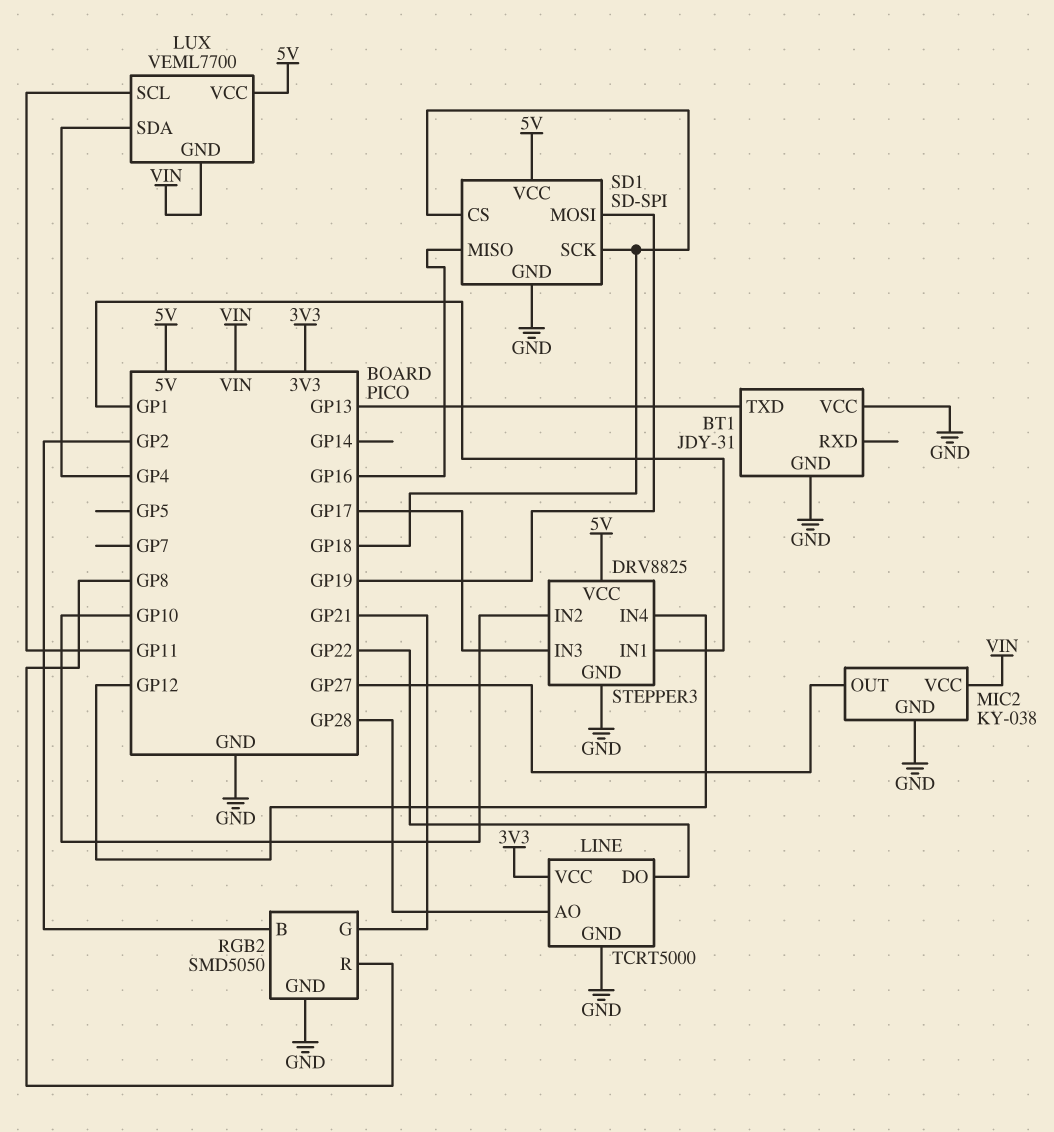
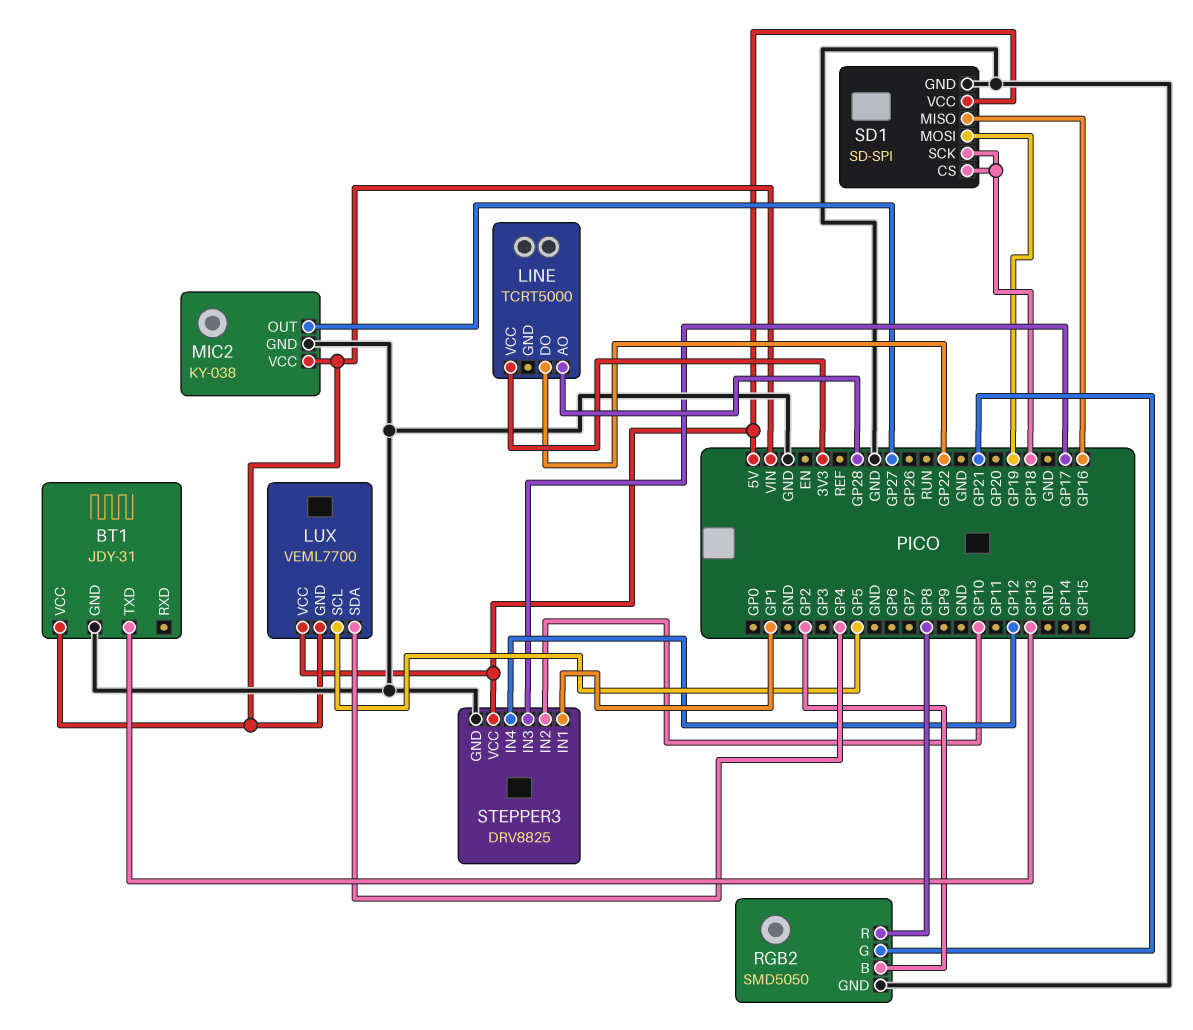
BT1 pin VCC: GND -> VIN
LINE pin GND: GND -> none
LUX pin SCL: GP11 -> GP5

